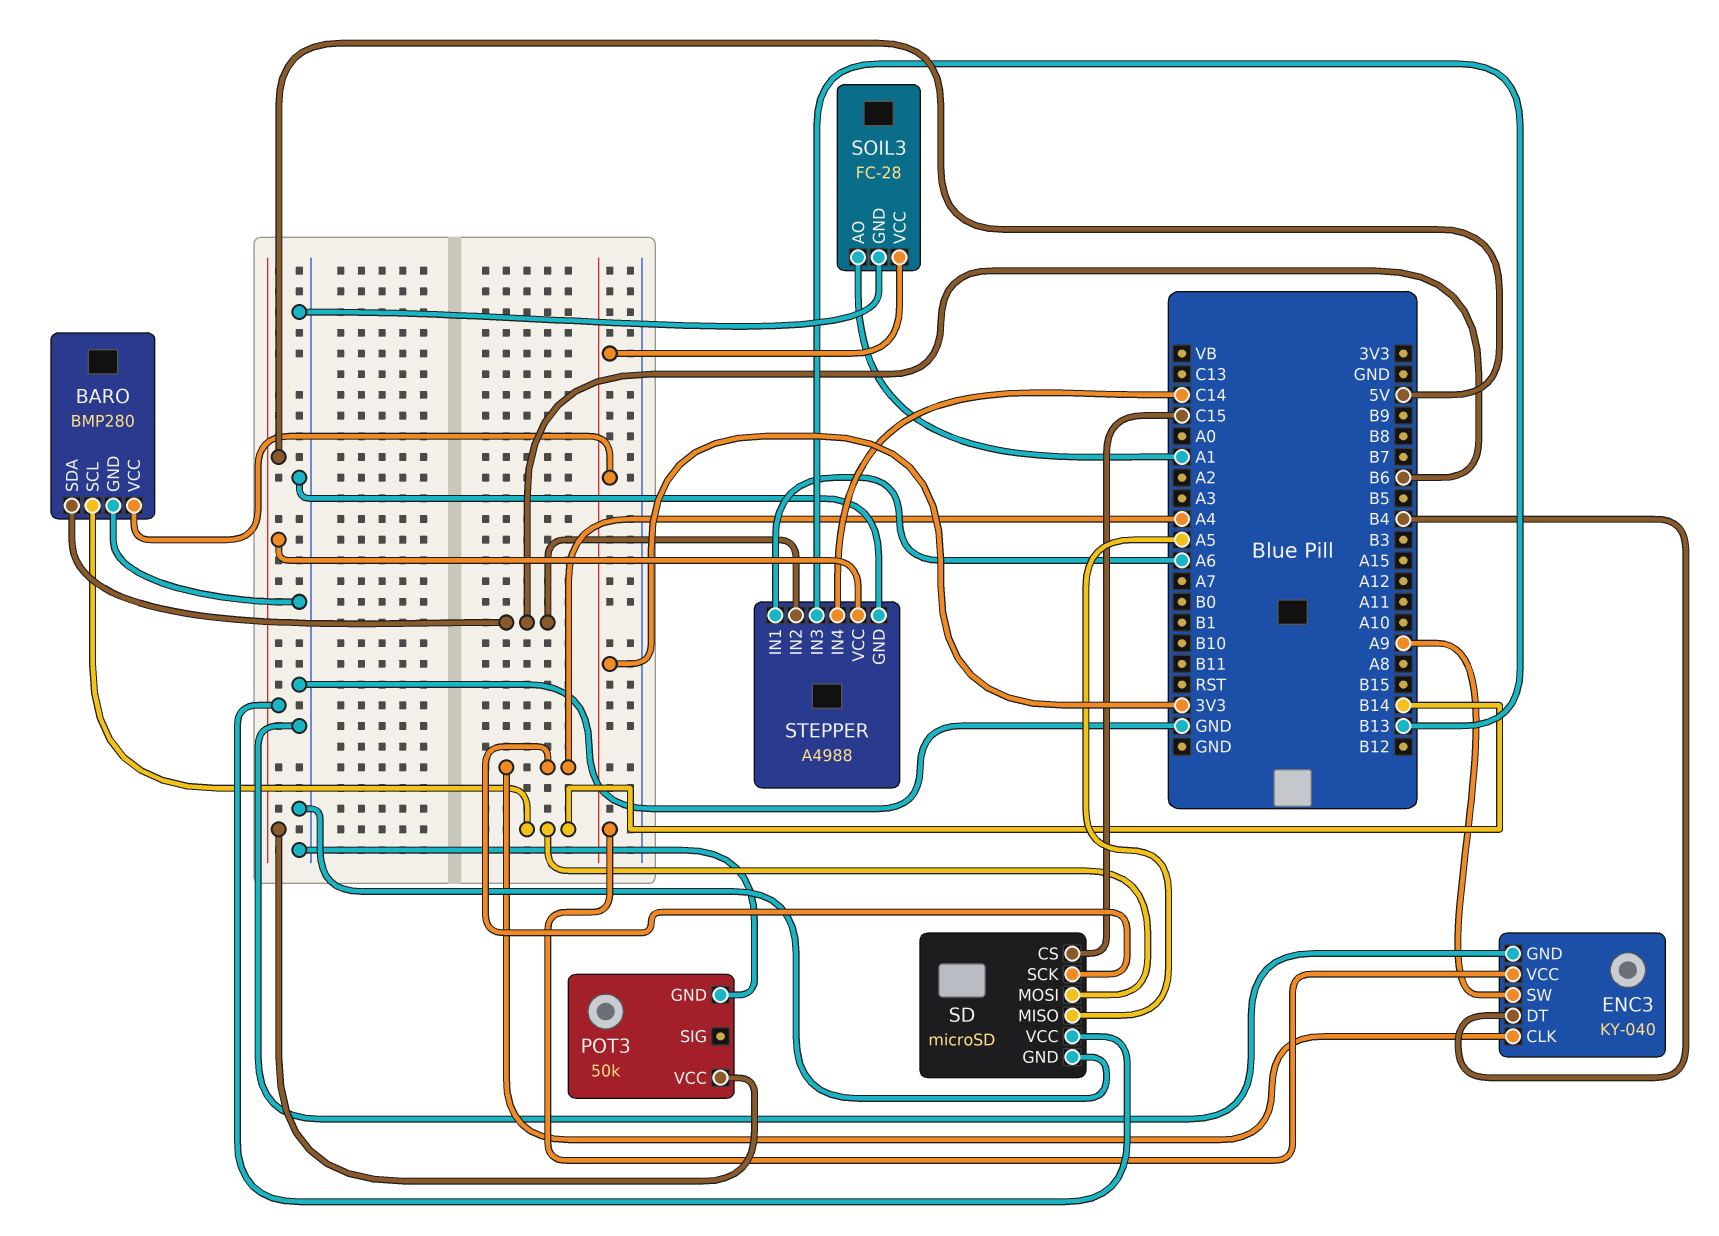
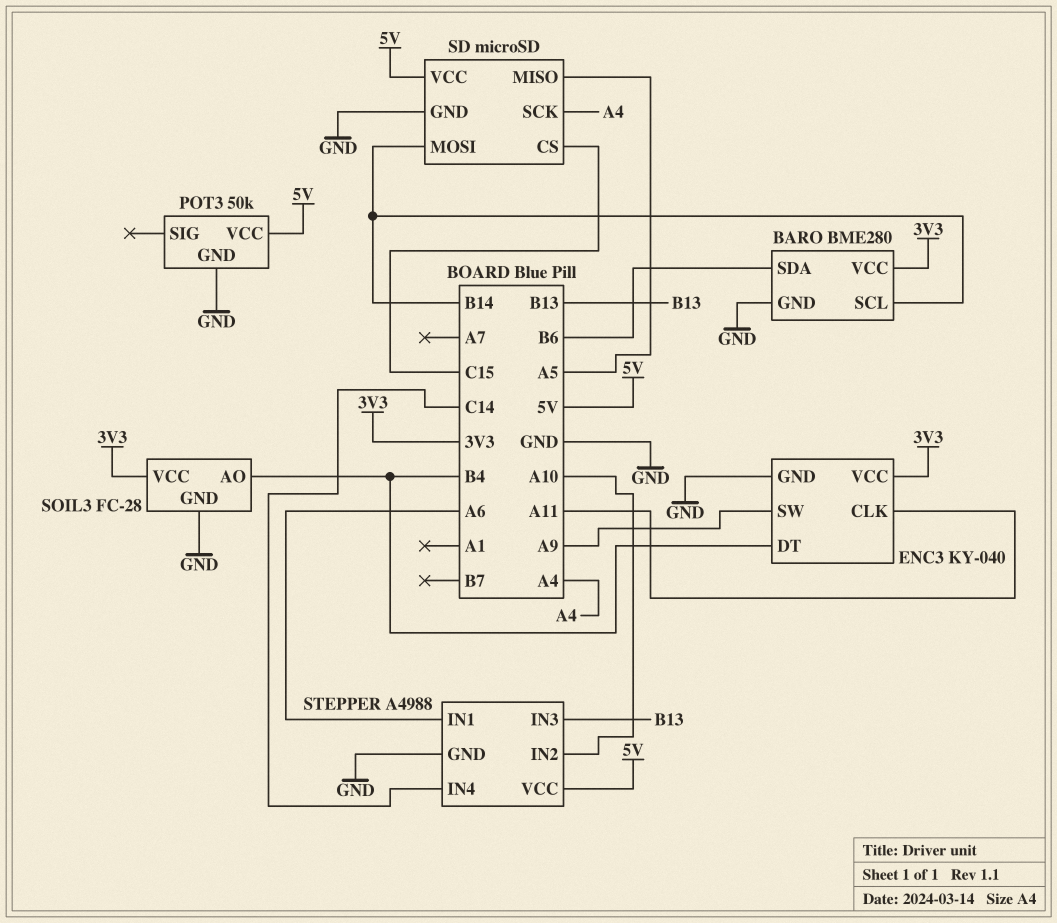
BARO: BMP280 -> BME280
ENC3 pin CLK: A4 -> A11
SOIL3 pin AO: A1 -> B4
STEPPER pin IN2: B6 -> A10

